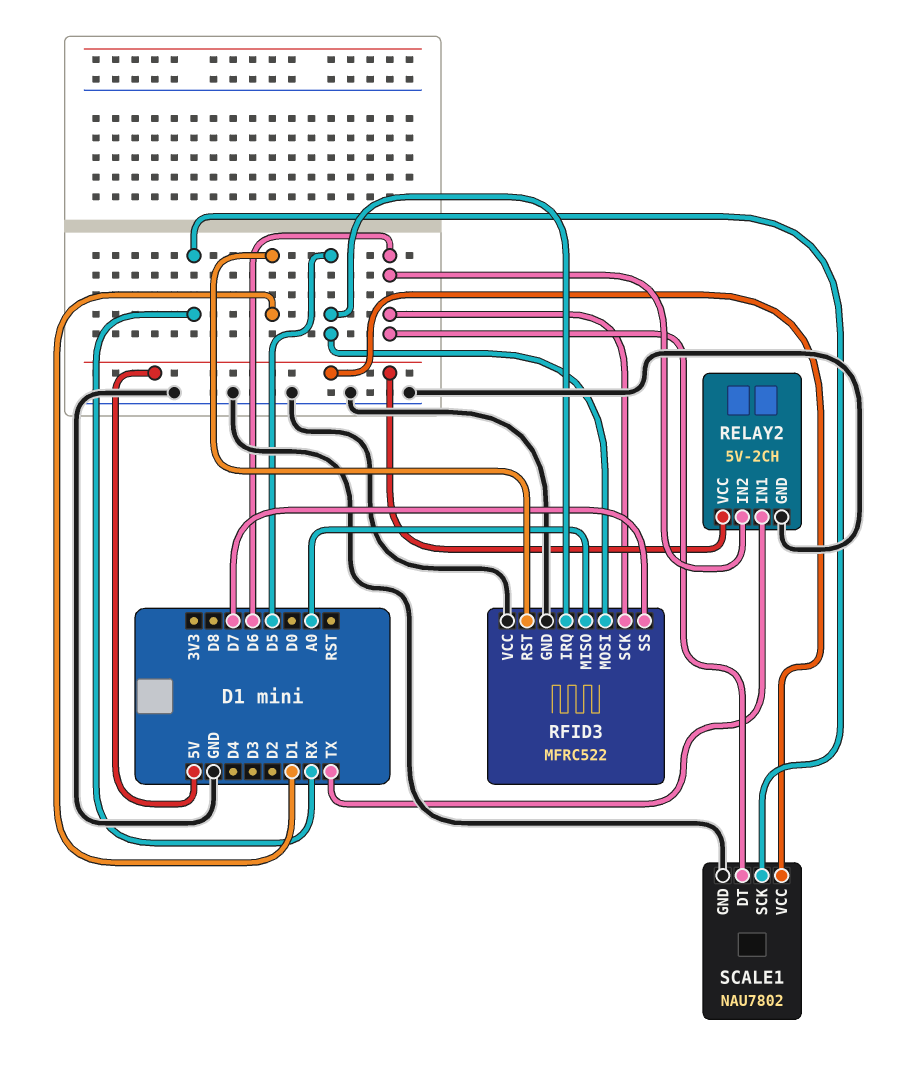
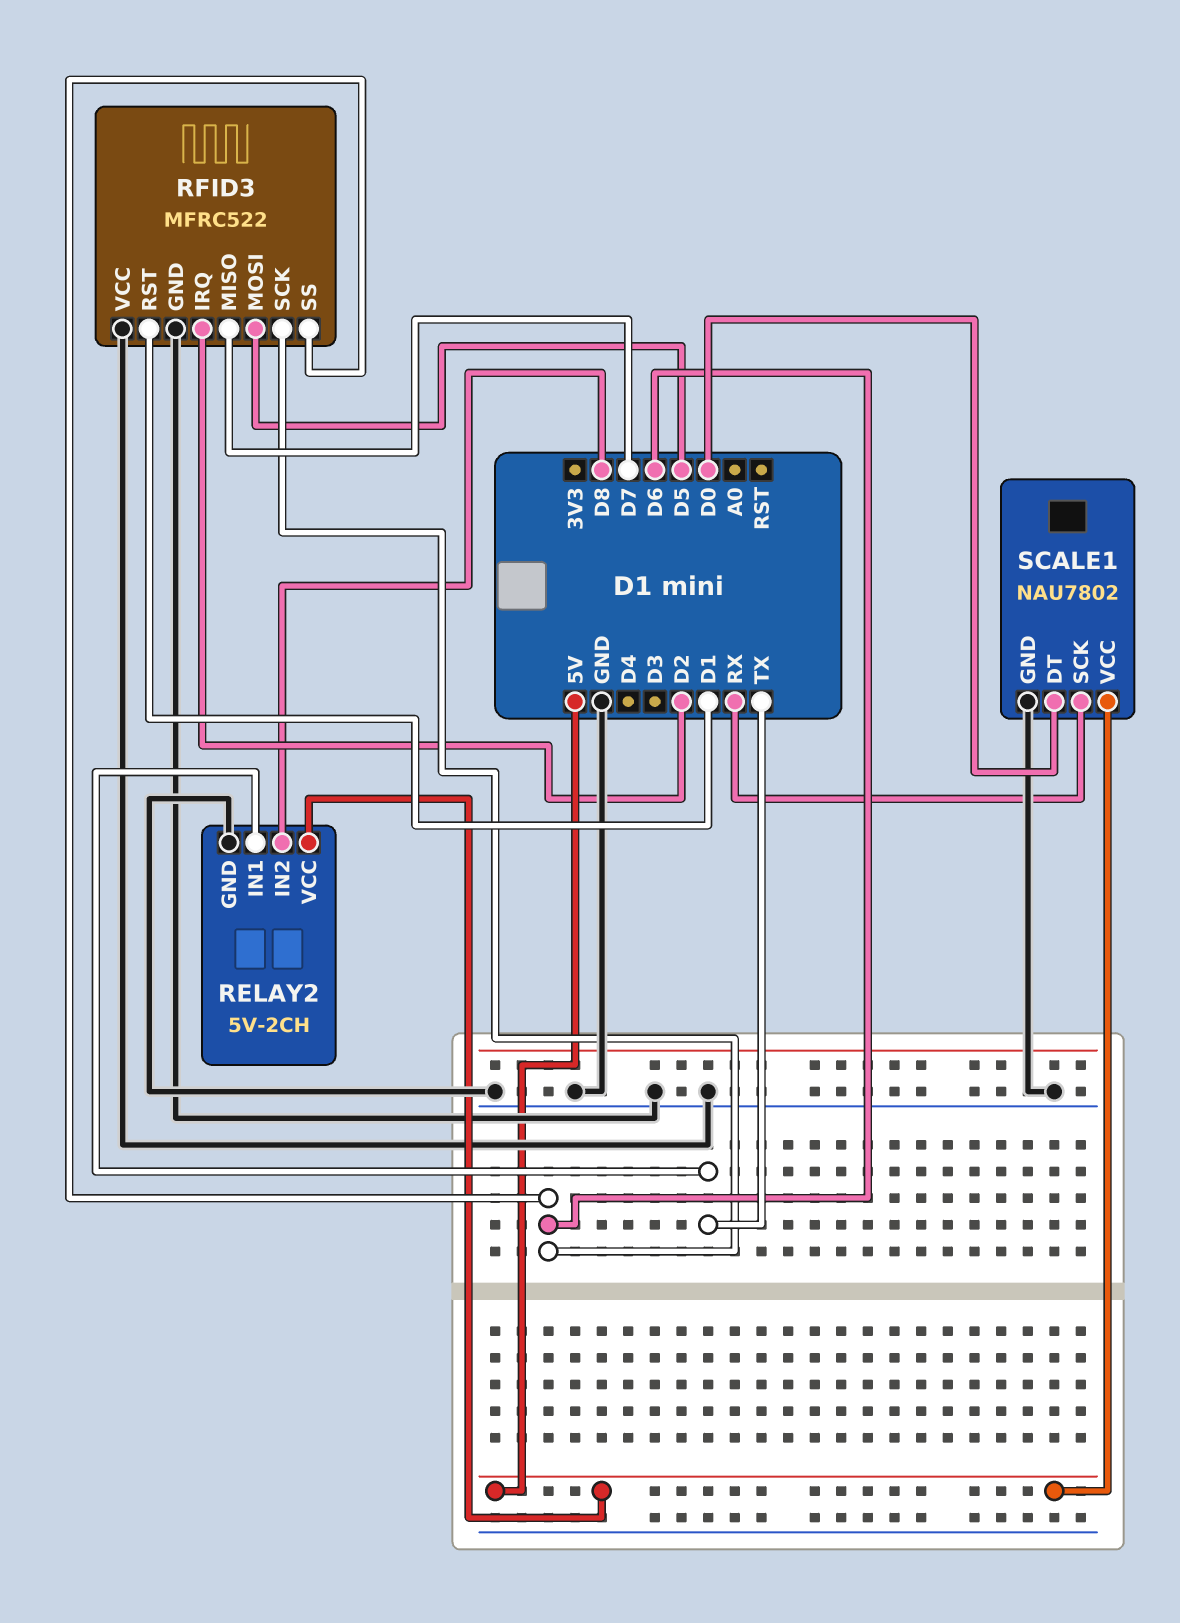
RELAY2 pin IN2: D6 -> D8
RFID3 pin IRQ: D5 -> D2
RFID3 pin MISO: A0 -> D7
RFID3 pin SS: D7 -> D6
SCALE1 pin DT: D6 -> D0

